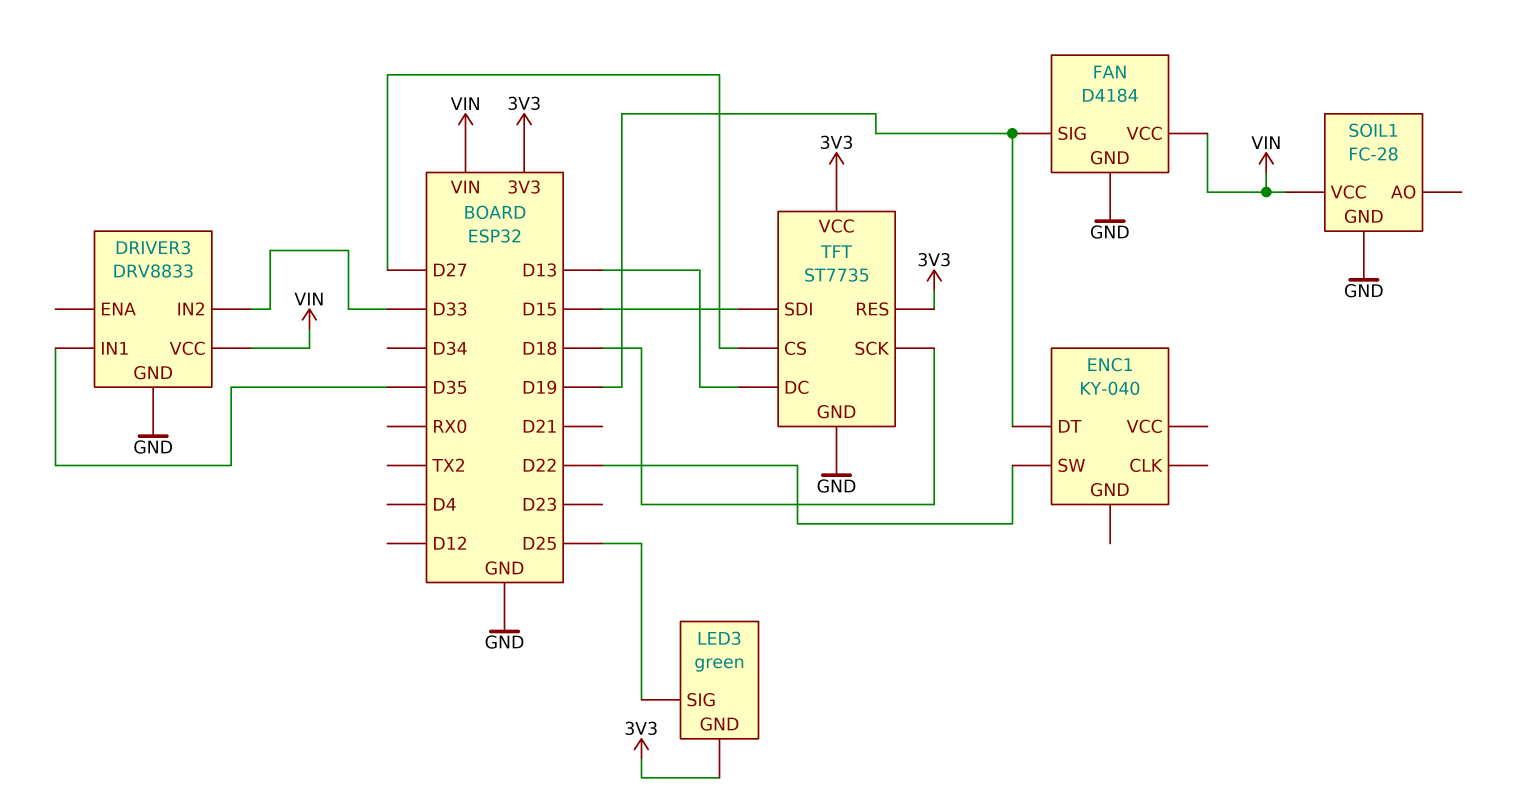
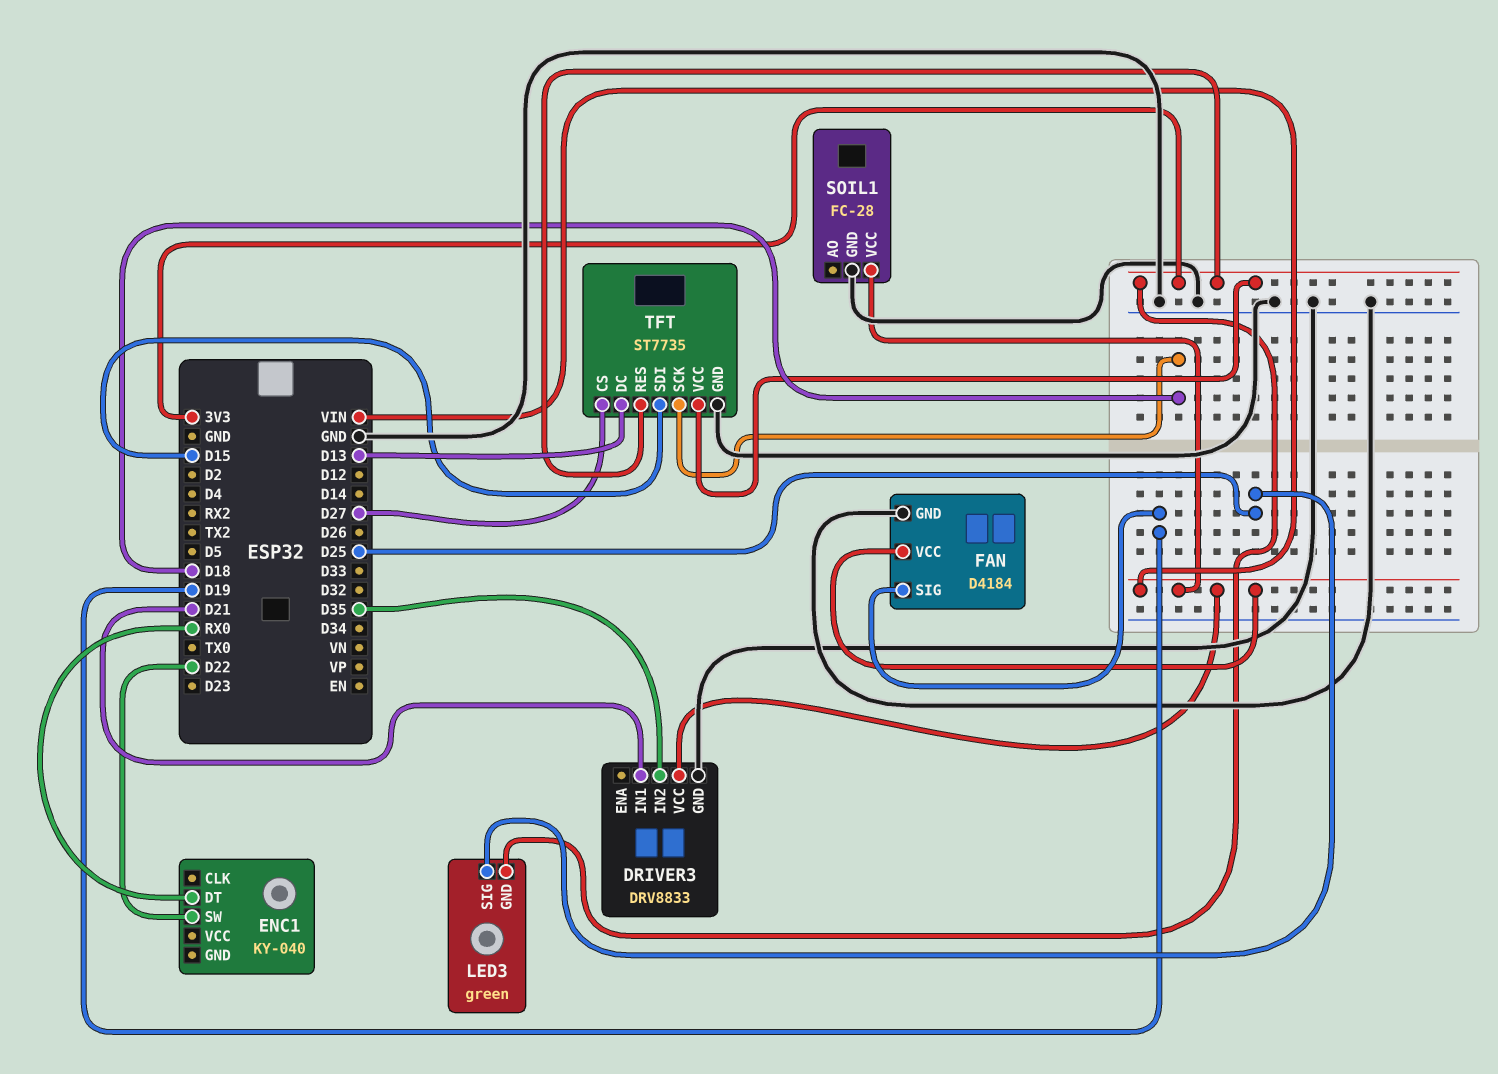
DRIVER3 pin IN1: D35 -> D21
DRIVER3 pin IN2: D33 -> D35
ENC1 pin DT: D19 -> RX0

